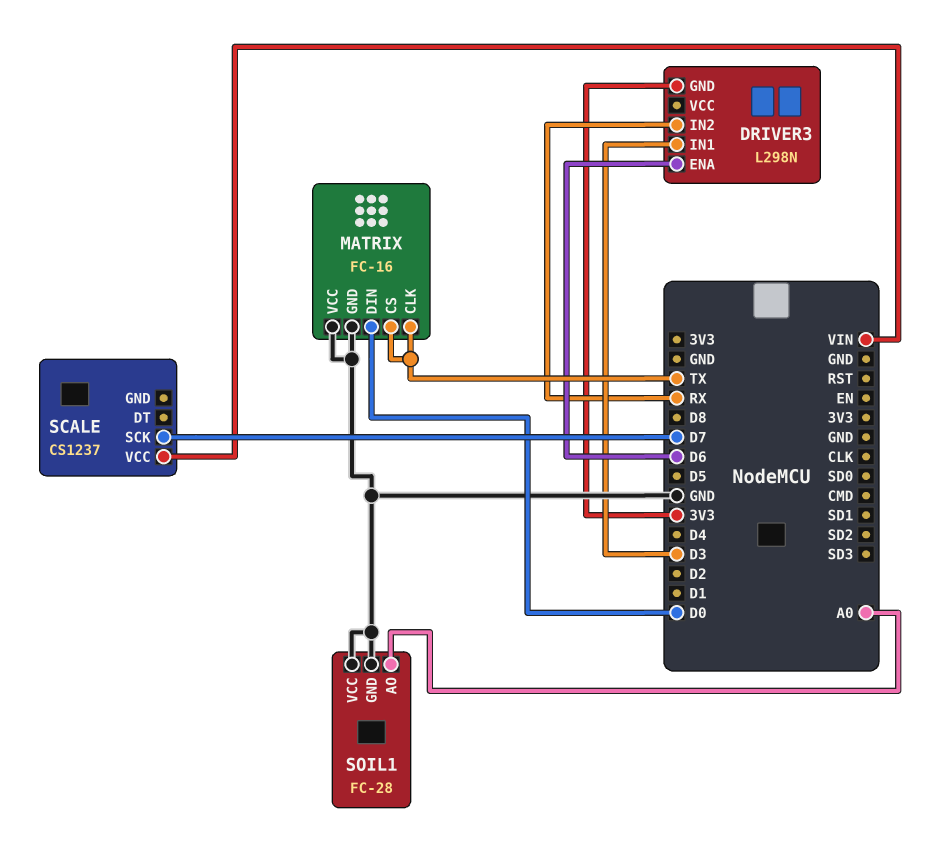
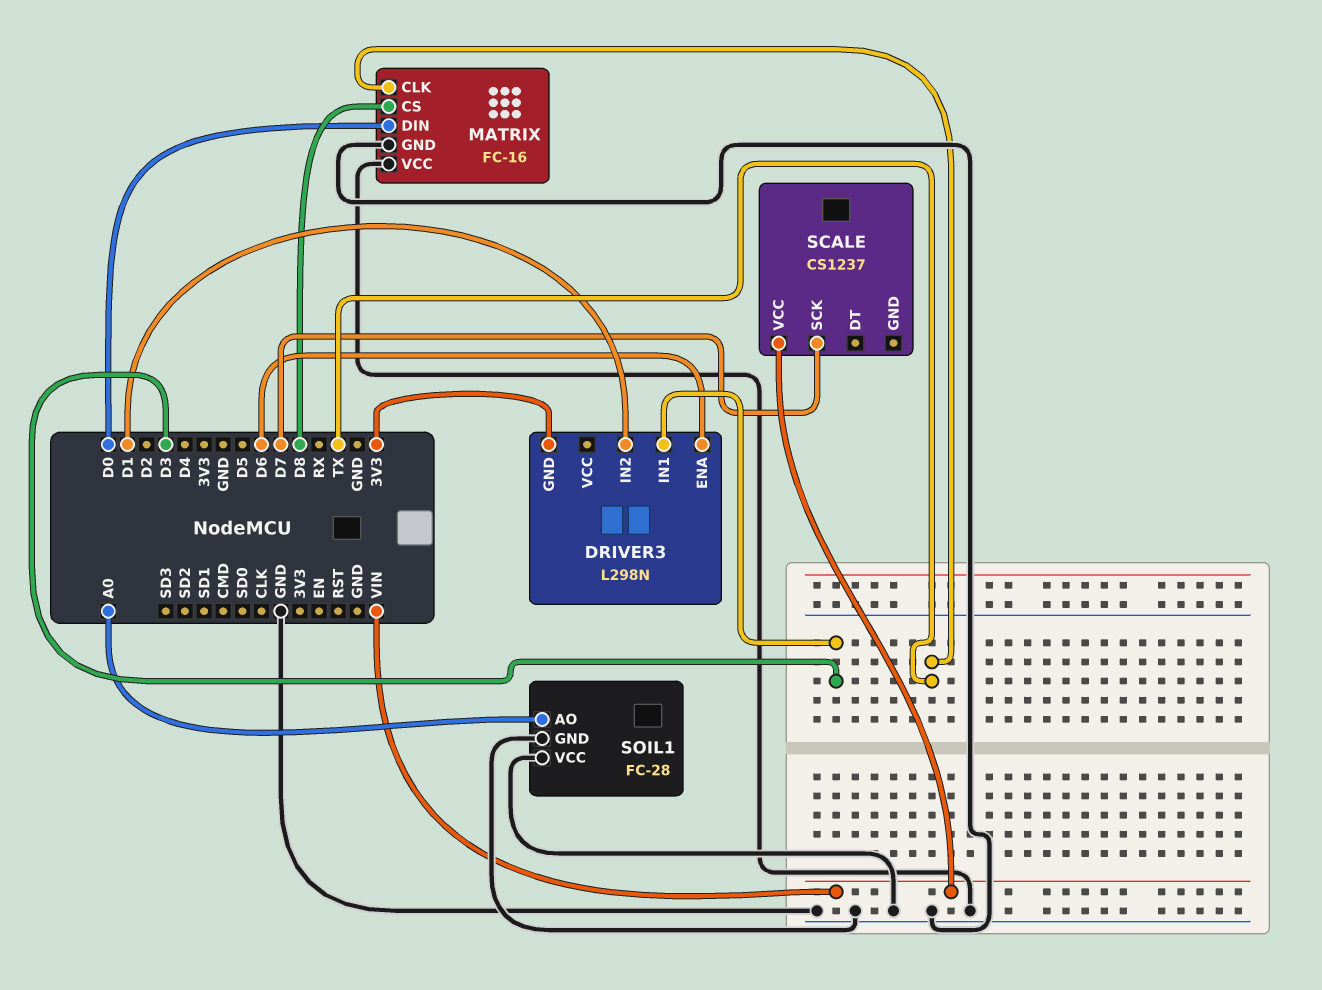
DRIVER3 pin IN2: RX -> D1
MATRIX pin CS: TX -> D8

